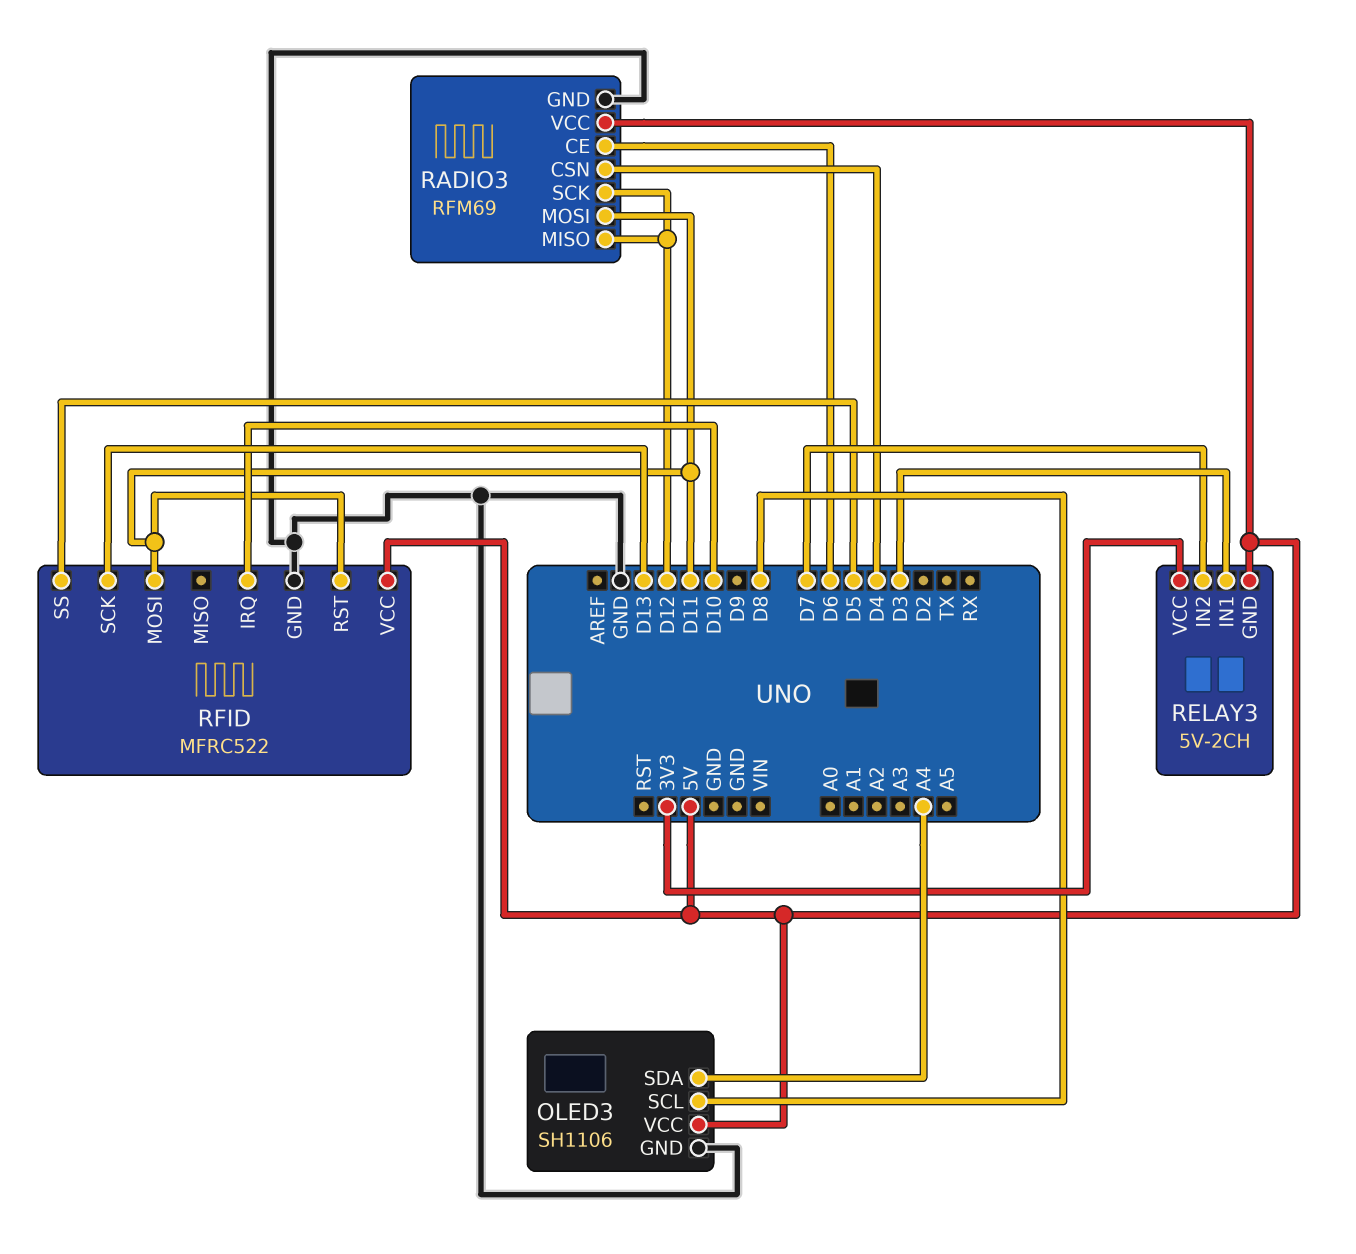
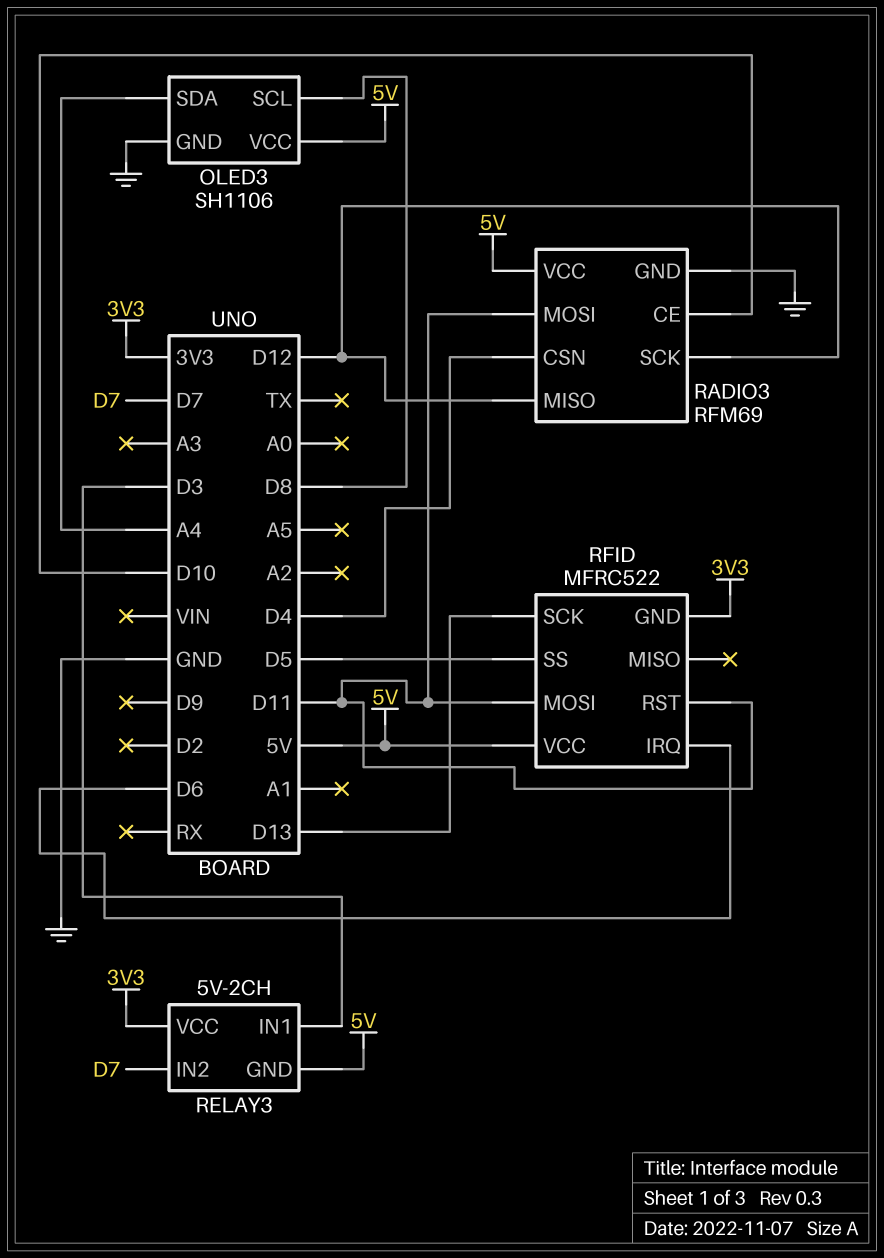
RADIO3 pin CE: D6 -> D10
RFID pin GND: GND -> 3V3
RFID pin IRQ: D10 -> D6

